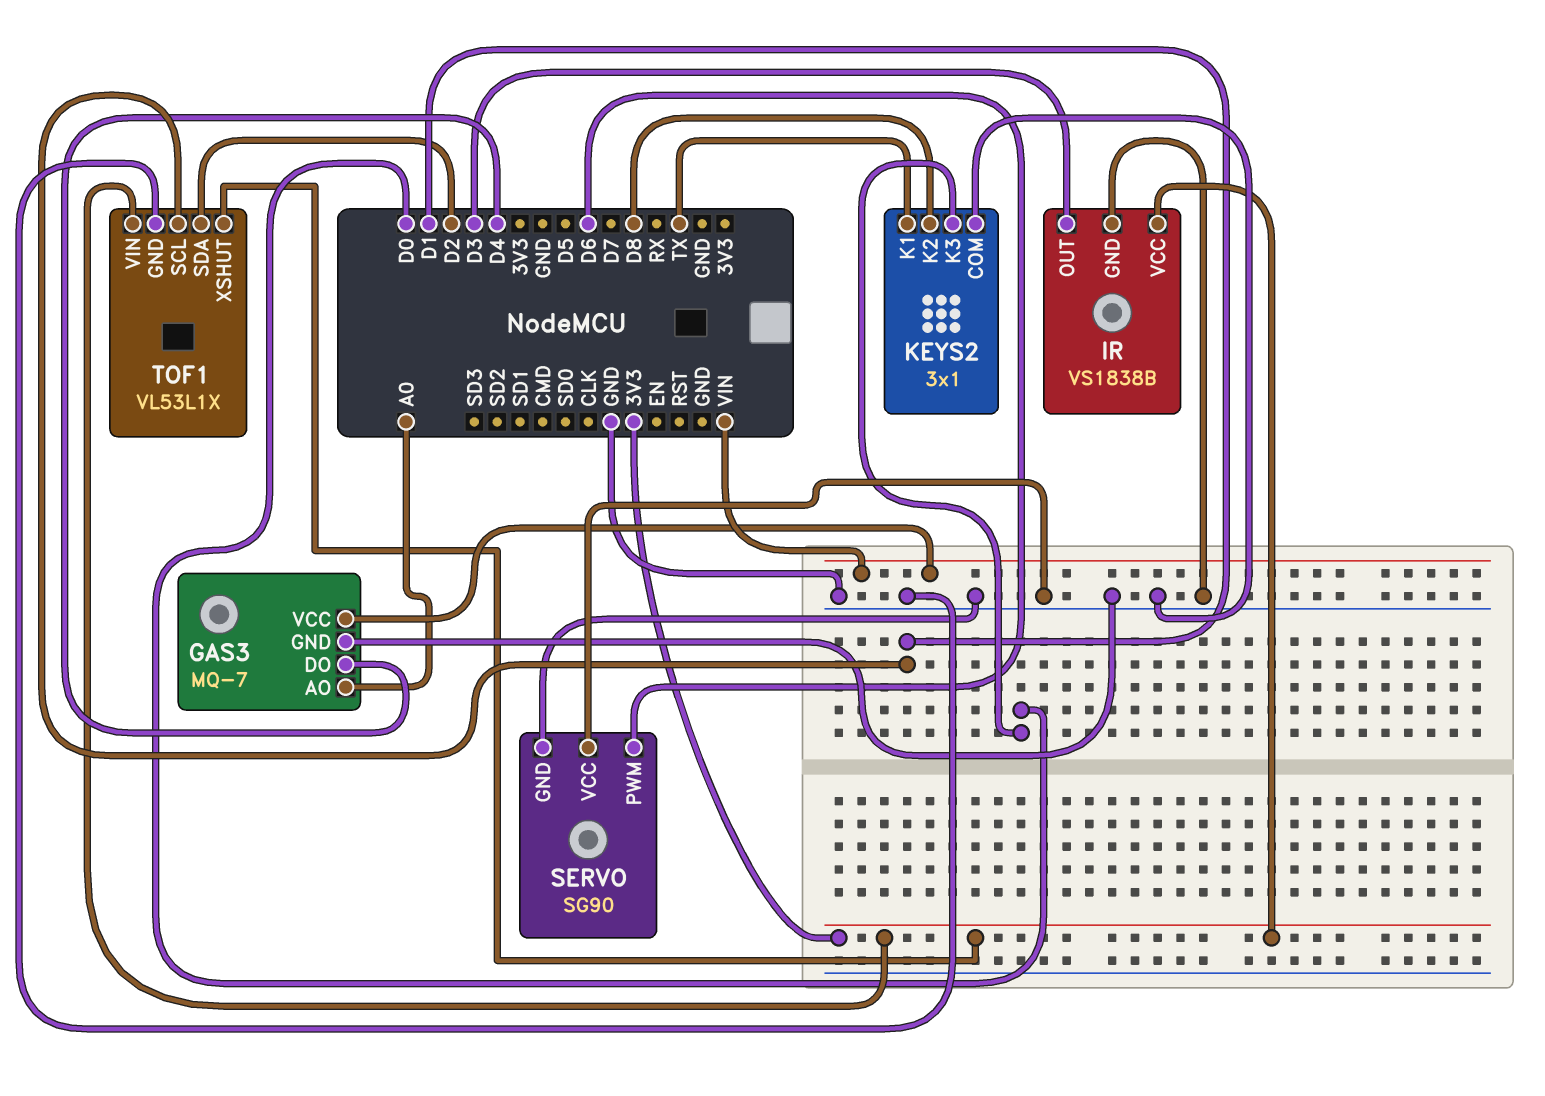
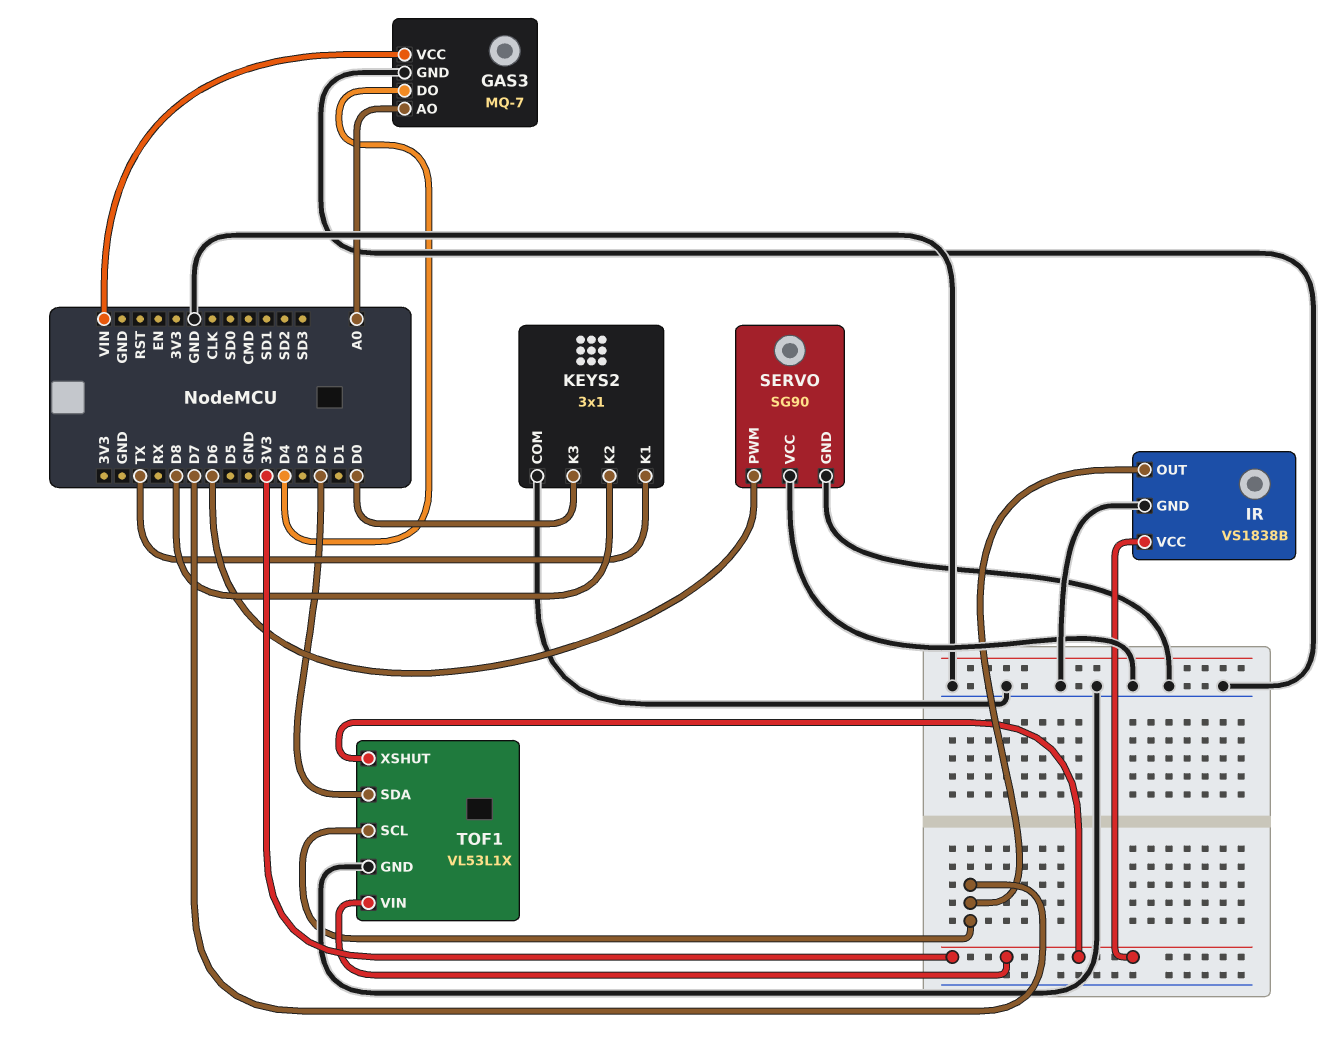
IR pin OUT: D3 -> D7
TOF1 pin SCL: D1 -> D7

